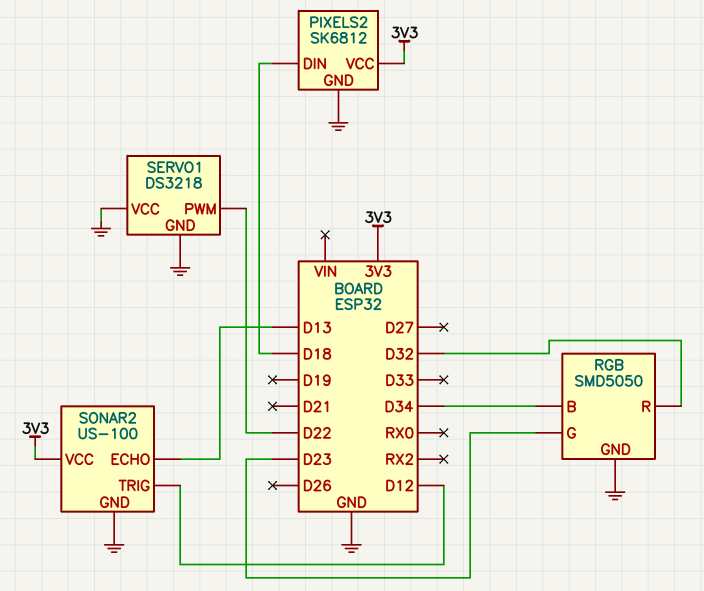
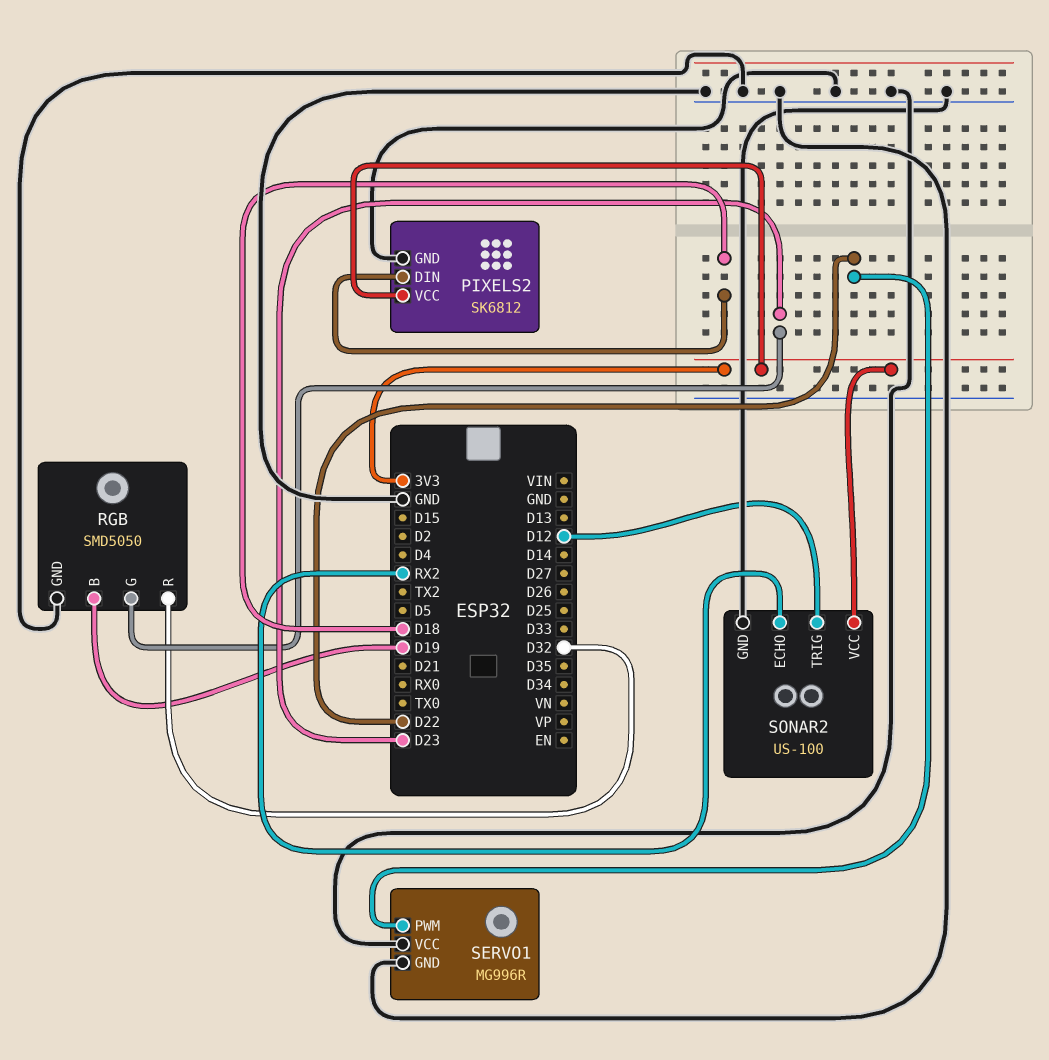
RGB pin B: D34 -> D19
SERVO1: DS3218 -> MG996R
SONAR2 pin ECHO: D13 -> RX2

